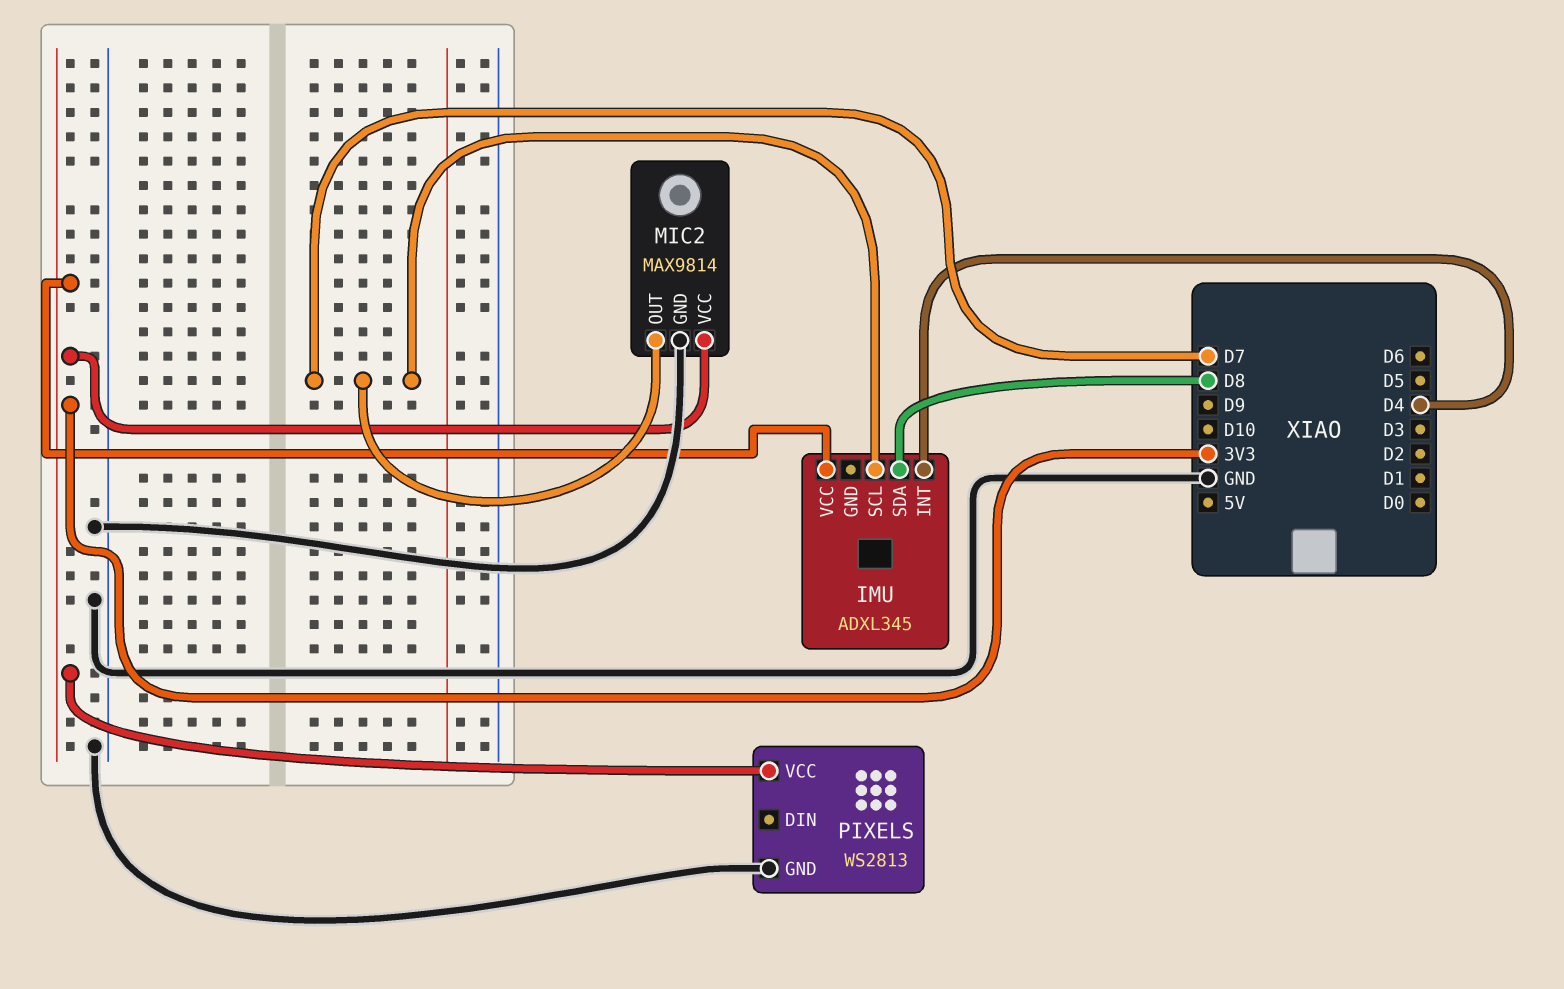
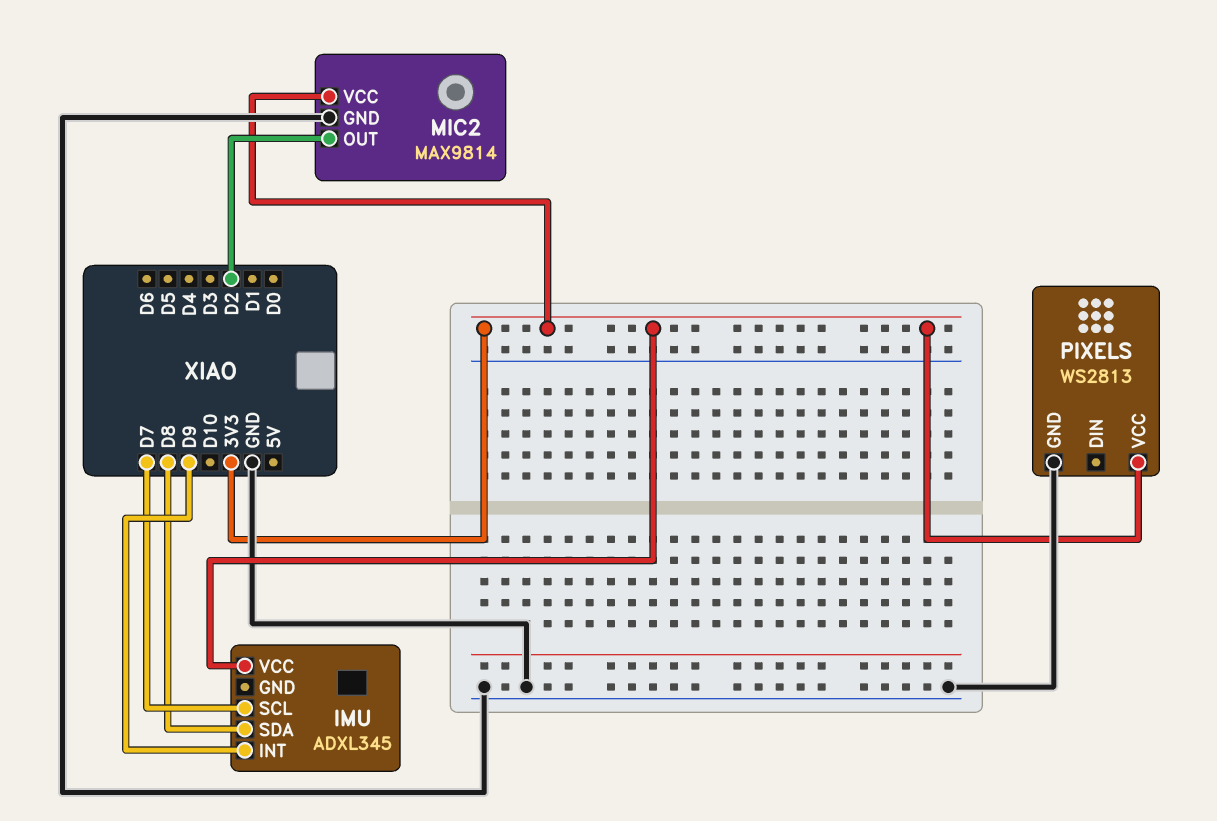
IMU pin INT: D4 -> D9
MIC2 pin OUT: D7 -> D2

